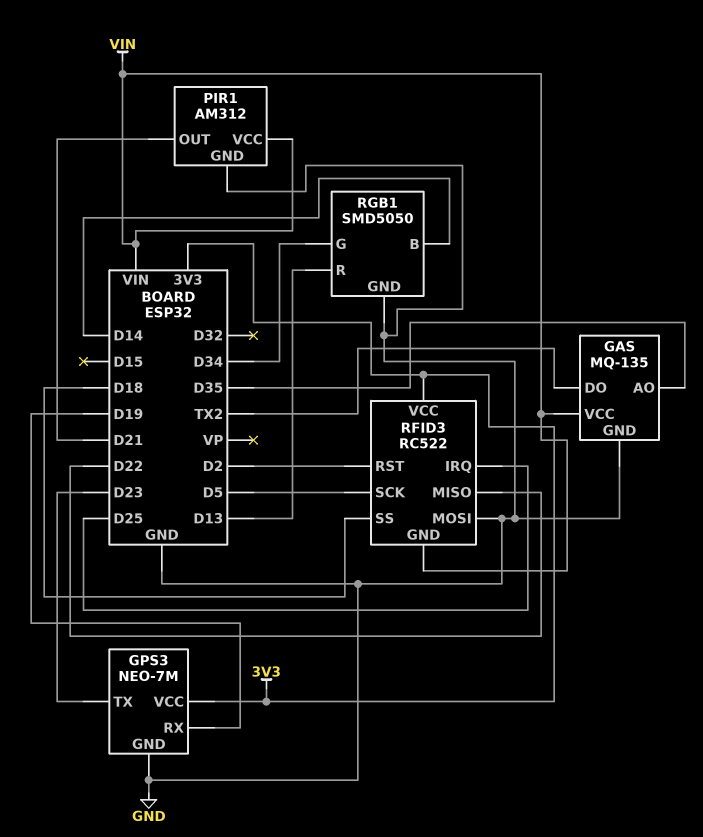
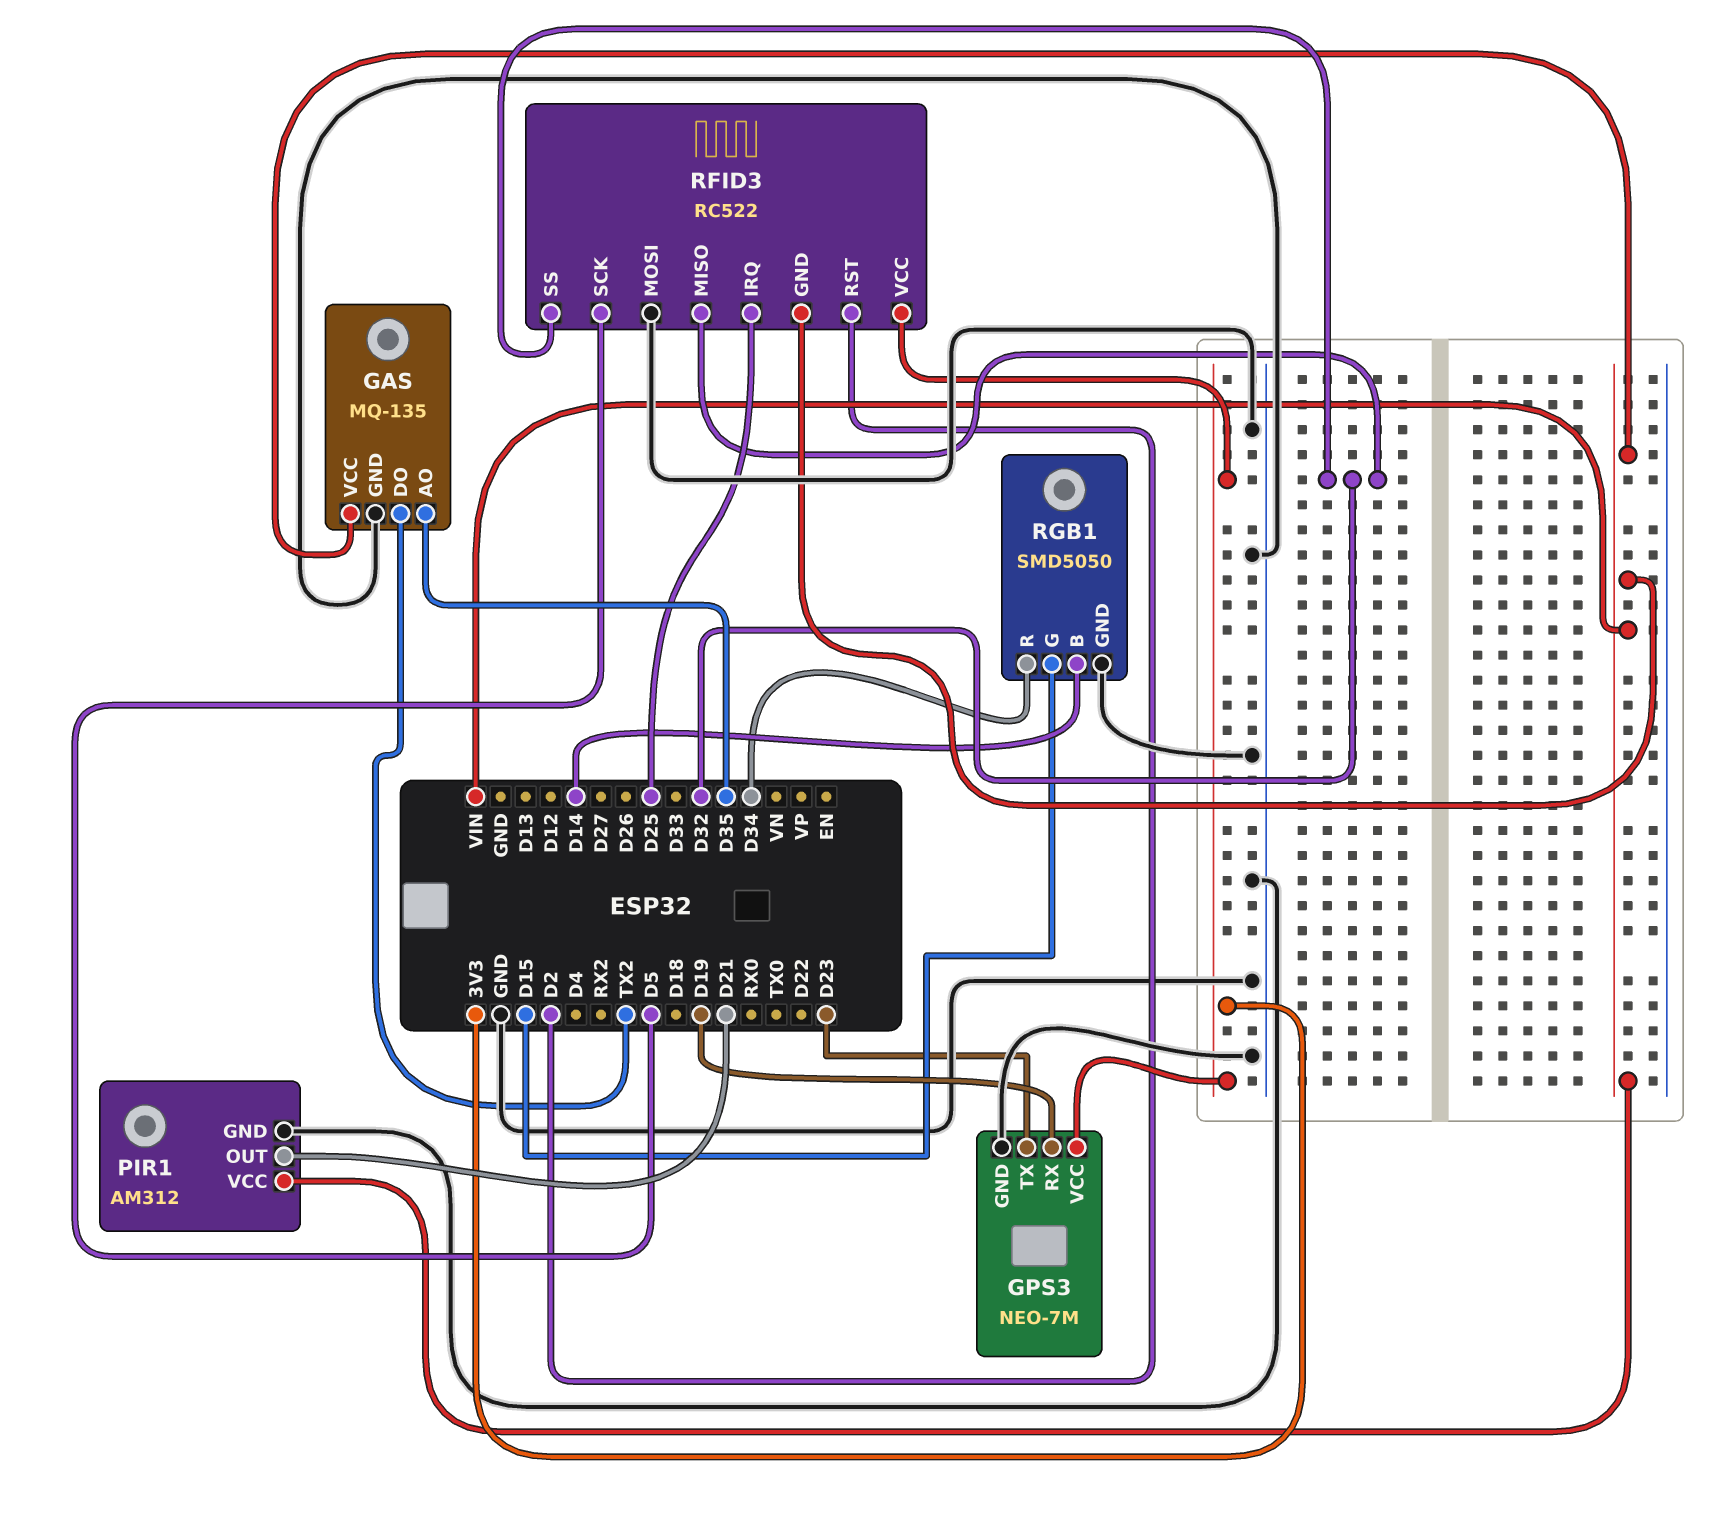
RFID3 pin MISO: D22 -> D32
RFID3 pin SS: D18 -> D32
RGB1 pin G: D34 -> D15
RGB1 pin R: D13 -> D34

